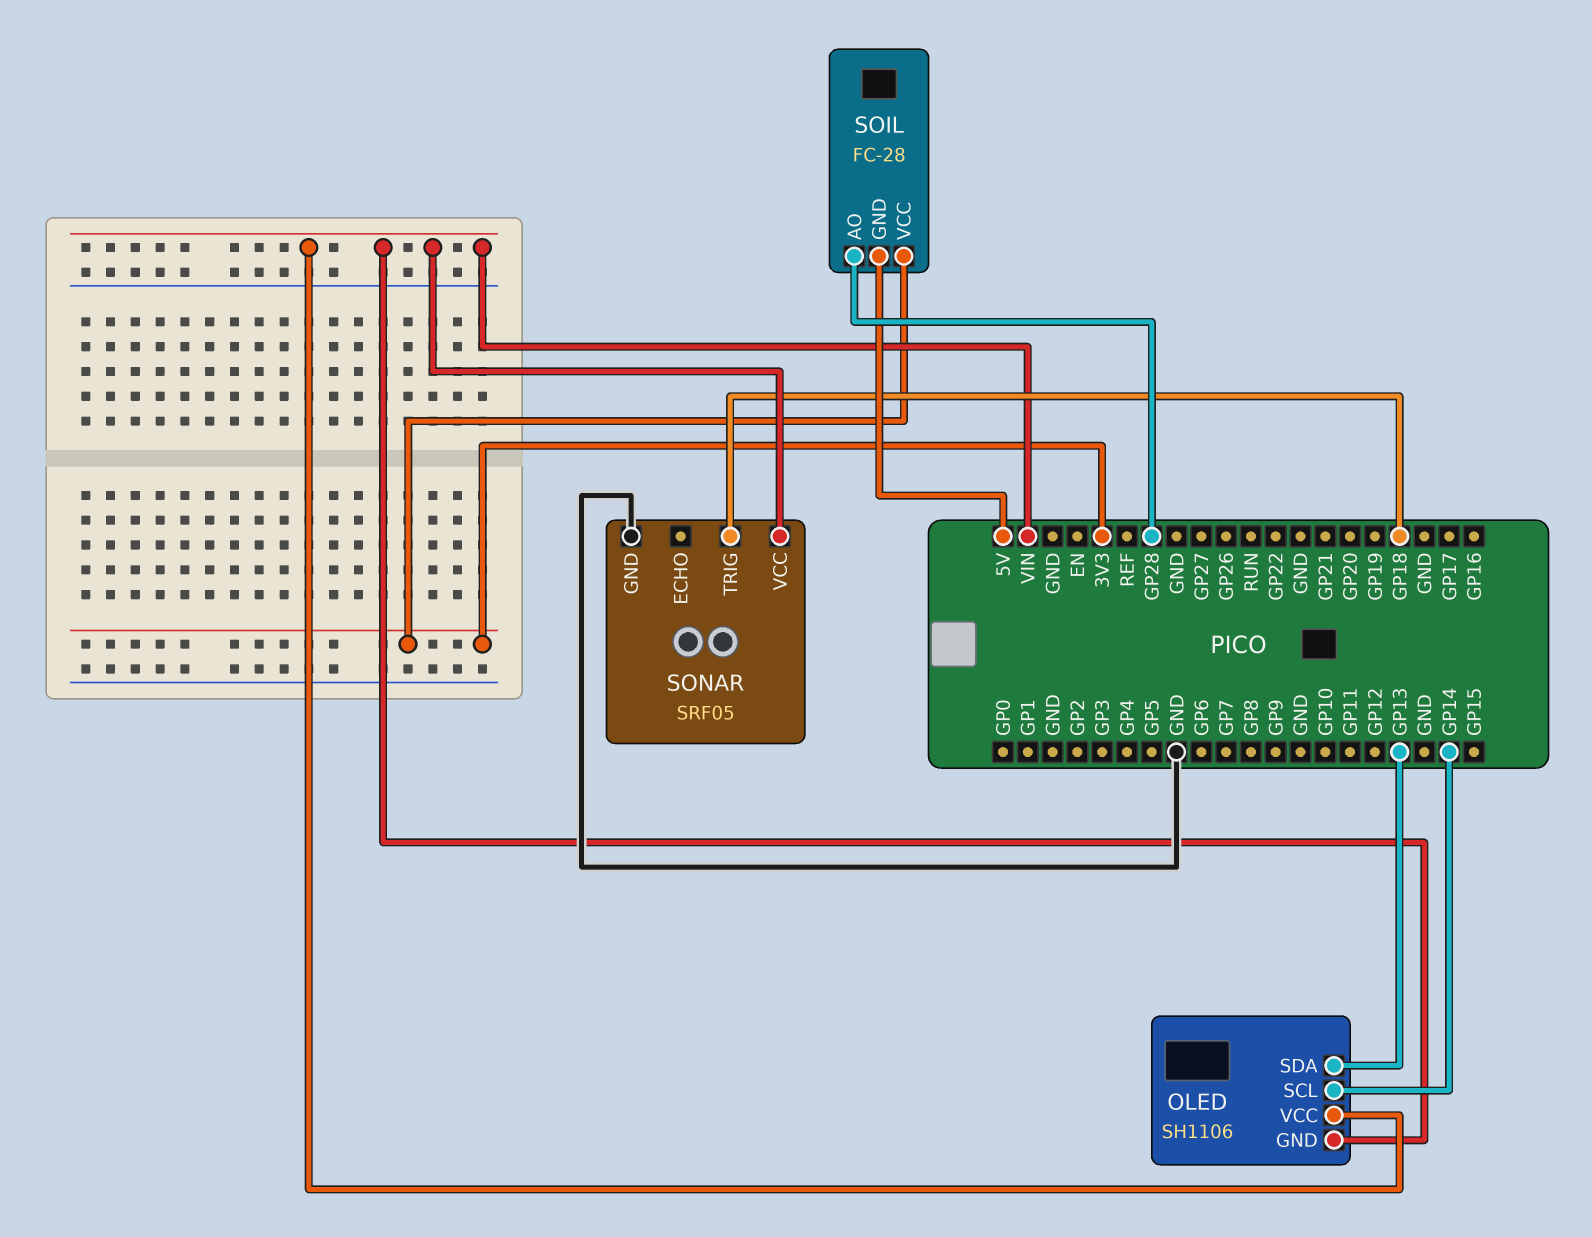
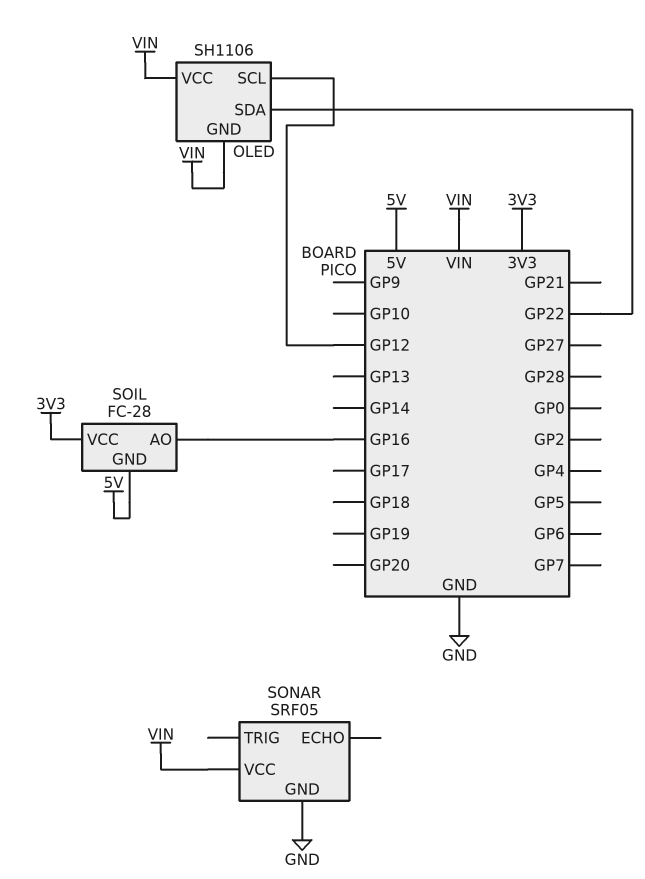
OLED pin SCL: GP14 -> GP12
OLED pin SDA: GP13 -> GP22
SOIL pin AO: GP28 -> GP16
SONAR pin TRIG: GP18 -> none

